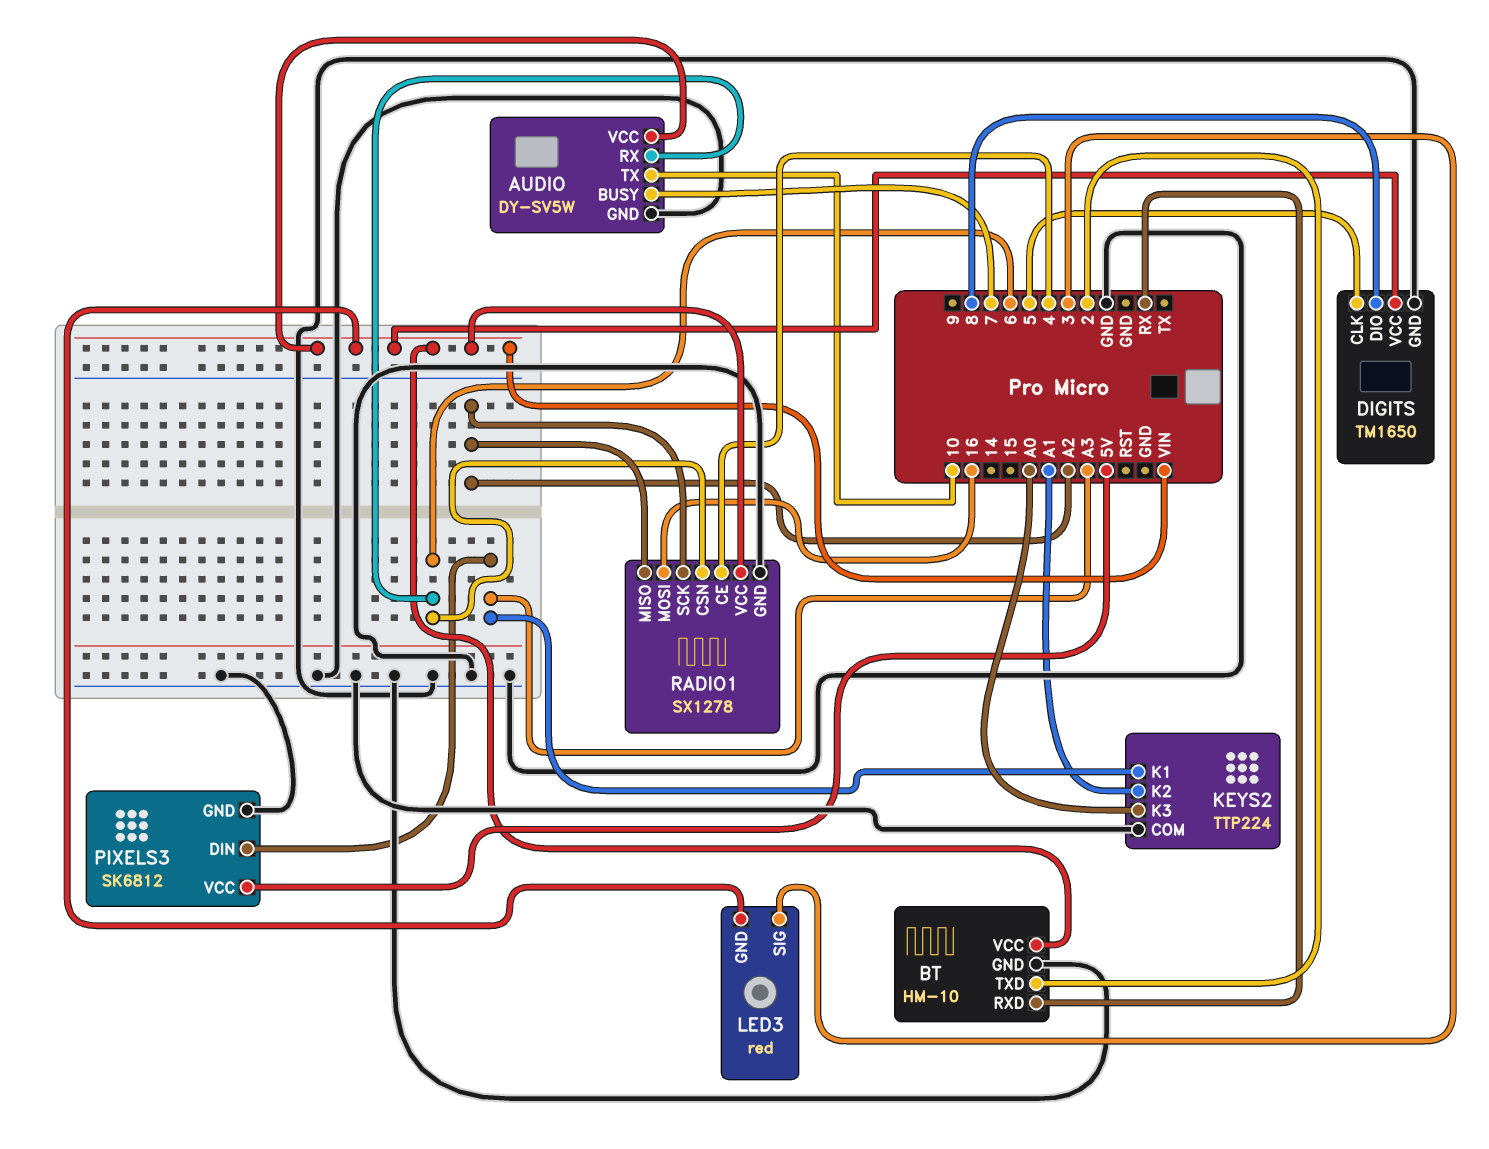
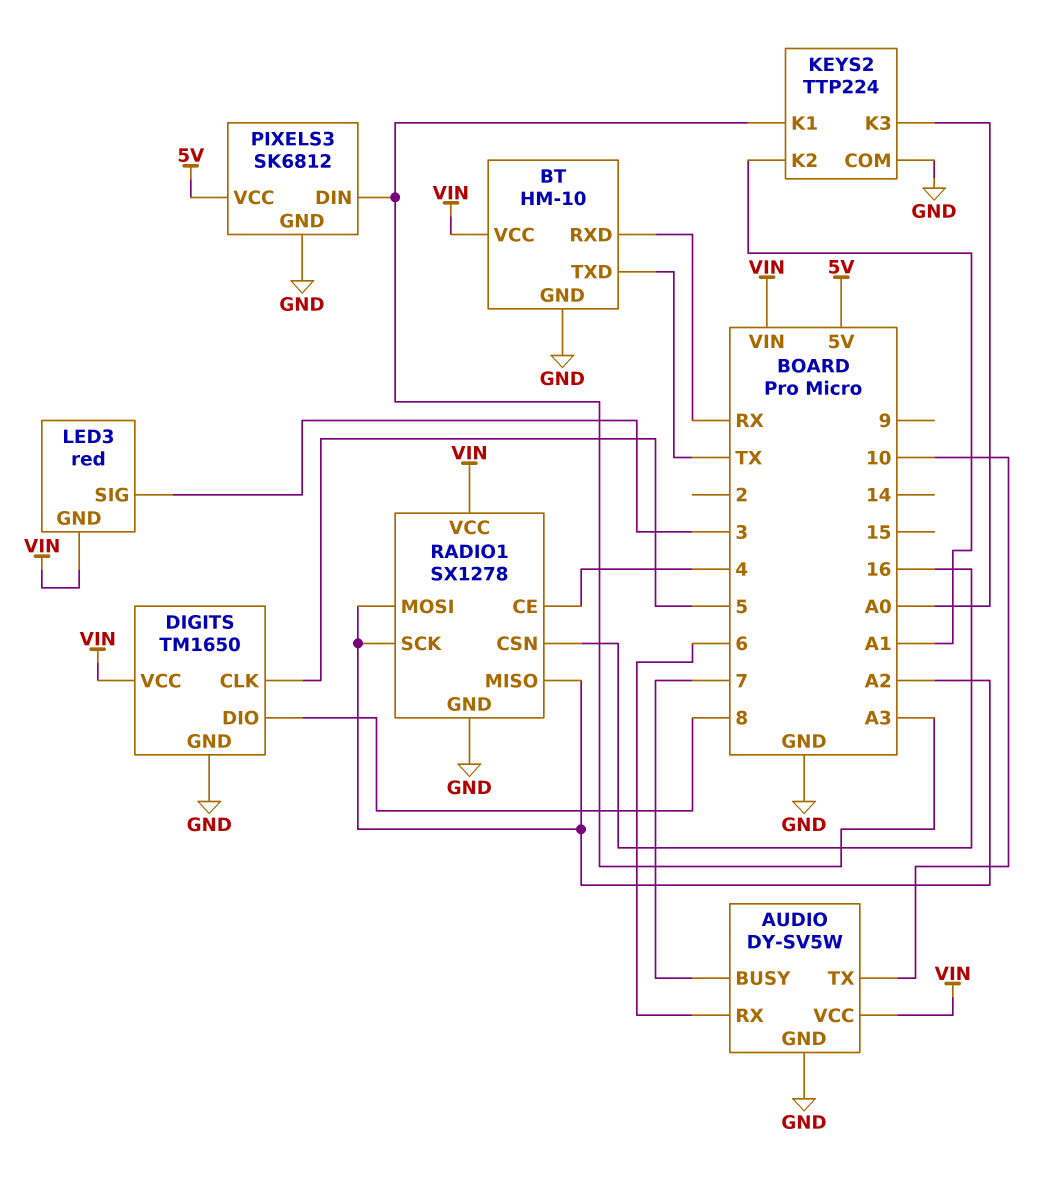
BT pin TXD: 2 -> TX
RADIO1 pin CSN: 6 -> 16
RADIO1 pin MOSI: 16 -> A2

